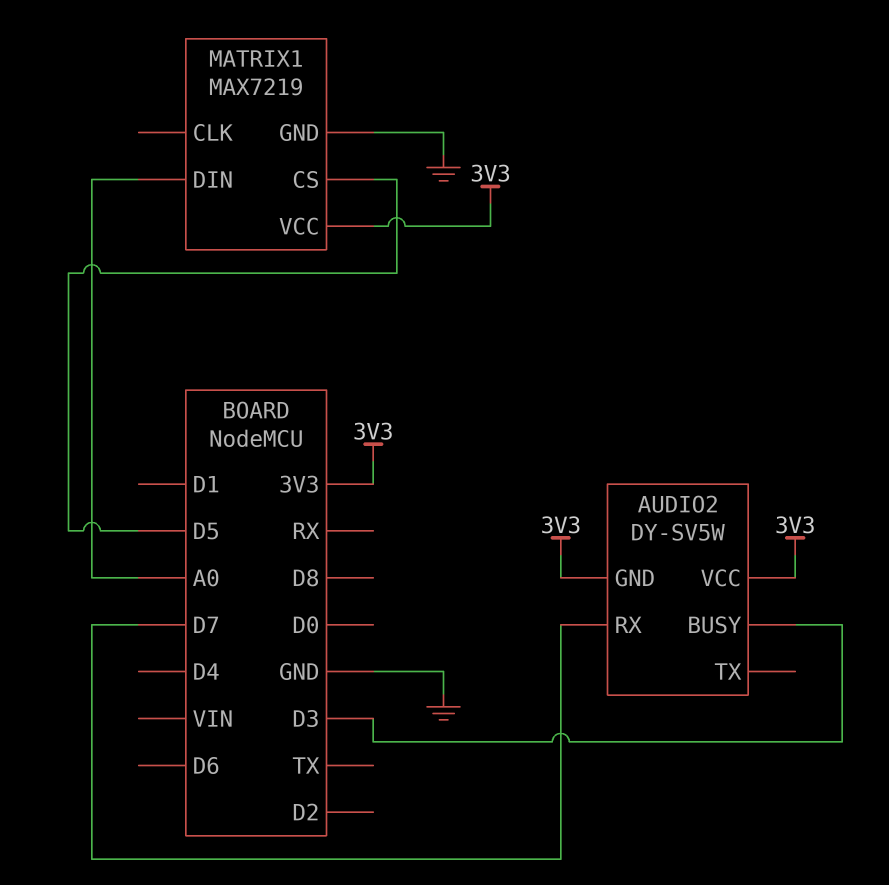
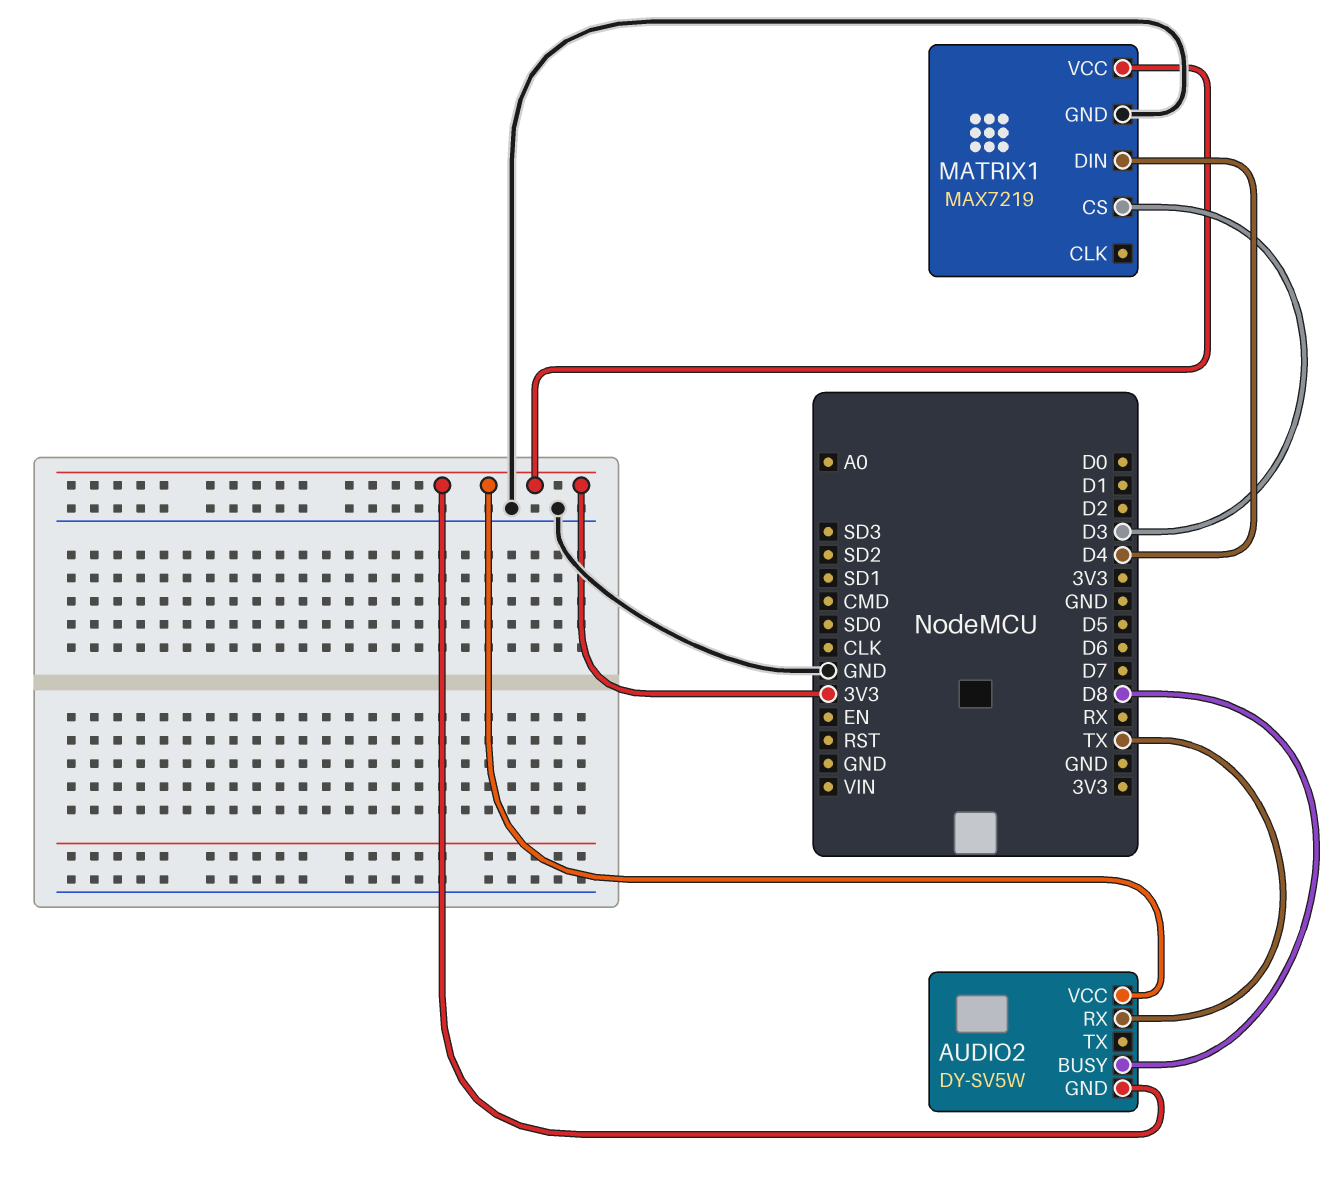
AUDIO2 pin BUSY: D3 -> D8
AUDIO2 pin RX: D7 -> TX
MATRIX1 pin CS: D5 -> D3
MATRIX1 pin DIN: A0 -> D4

